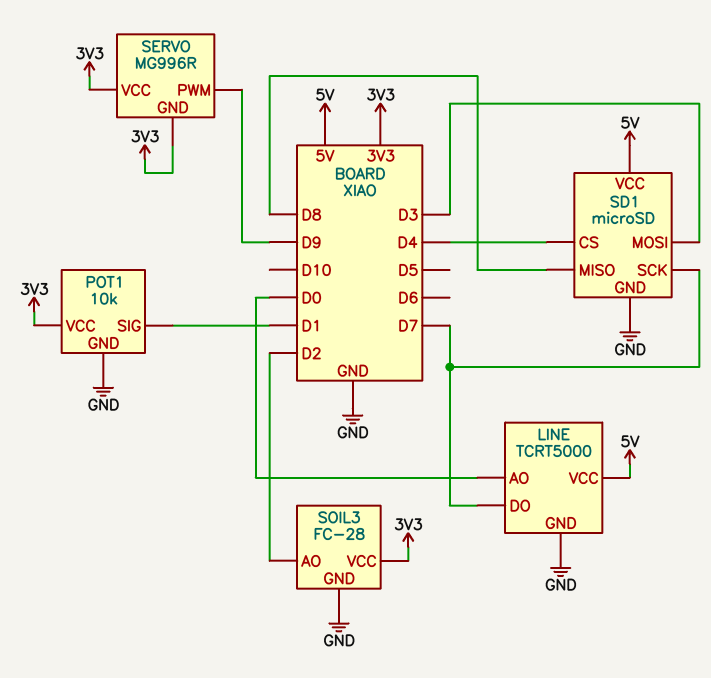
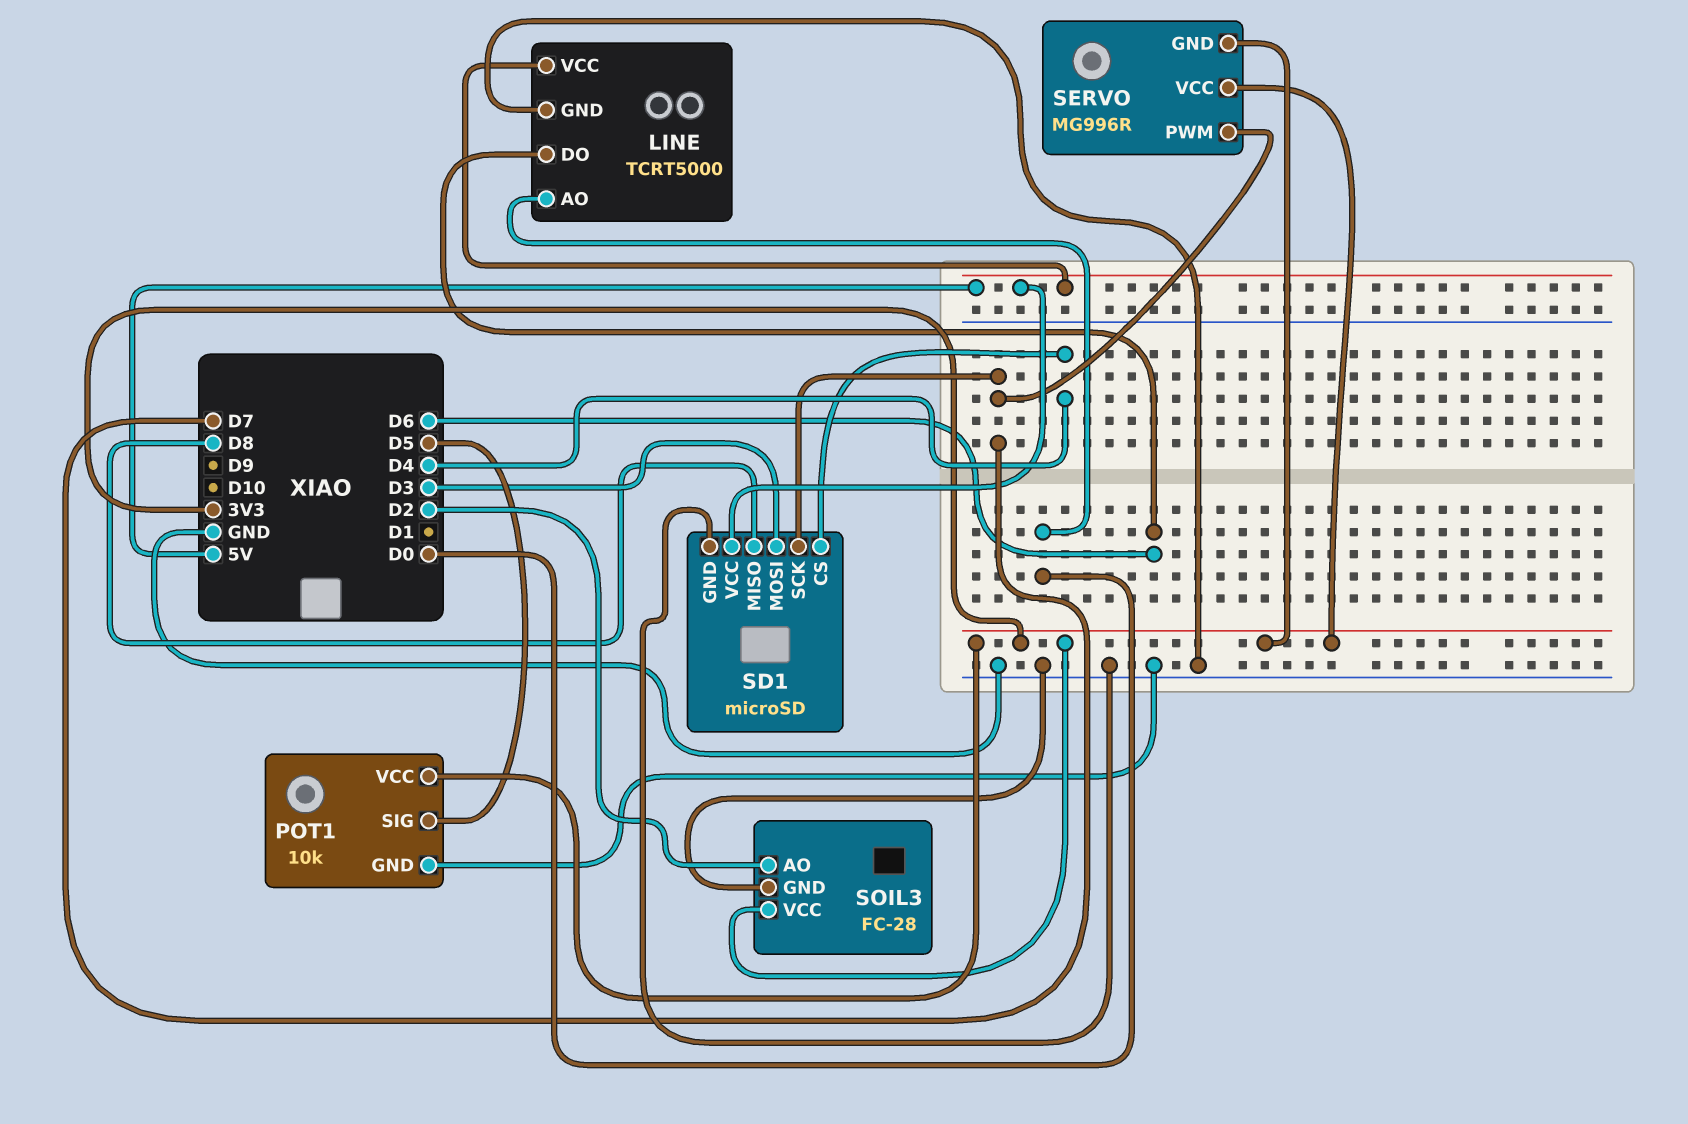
LINE pin DO: D7 -> D6
POT1 pin SIG: D1 -> D5
SERVO pin PWM: D9 -> D7

